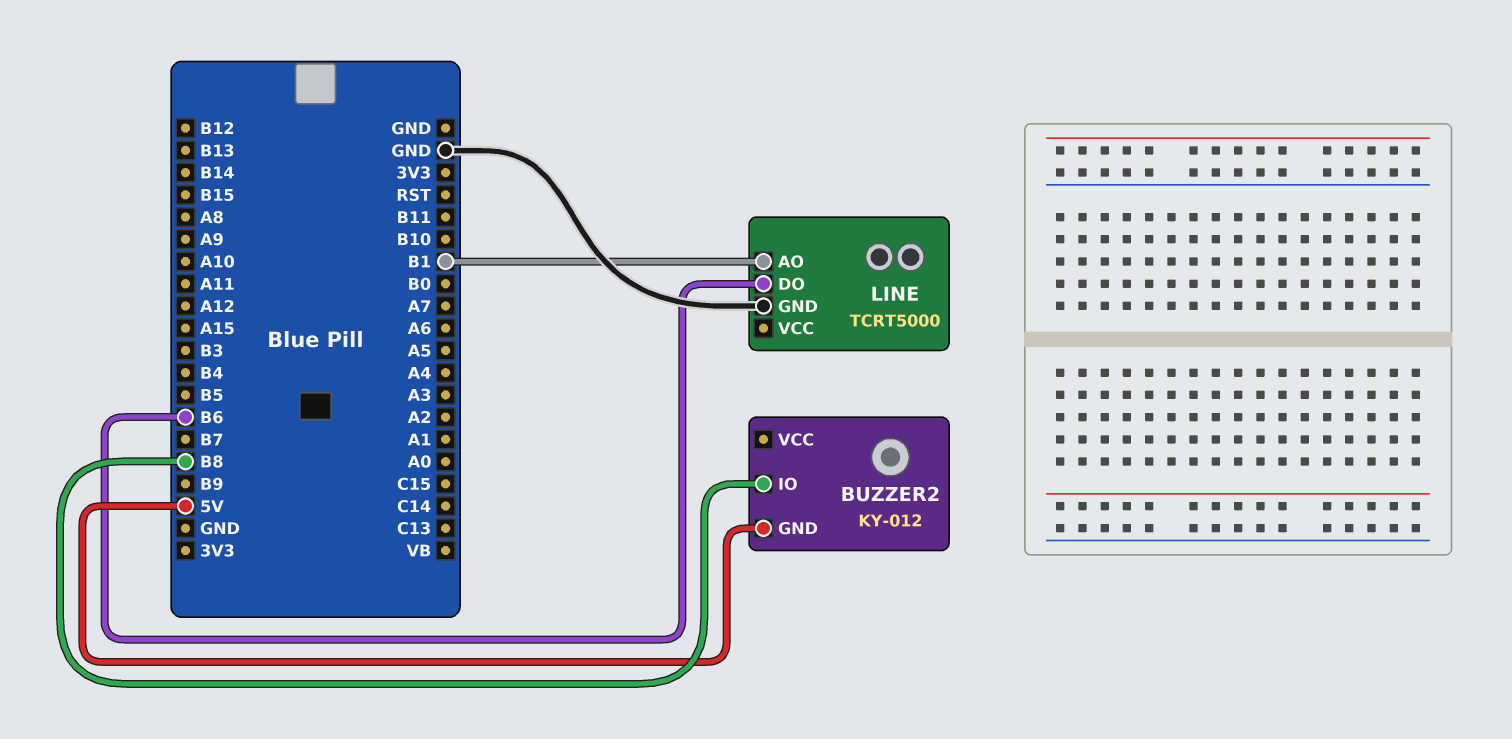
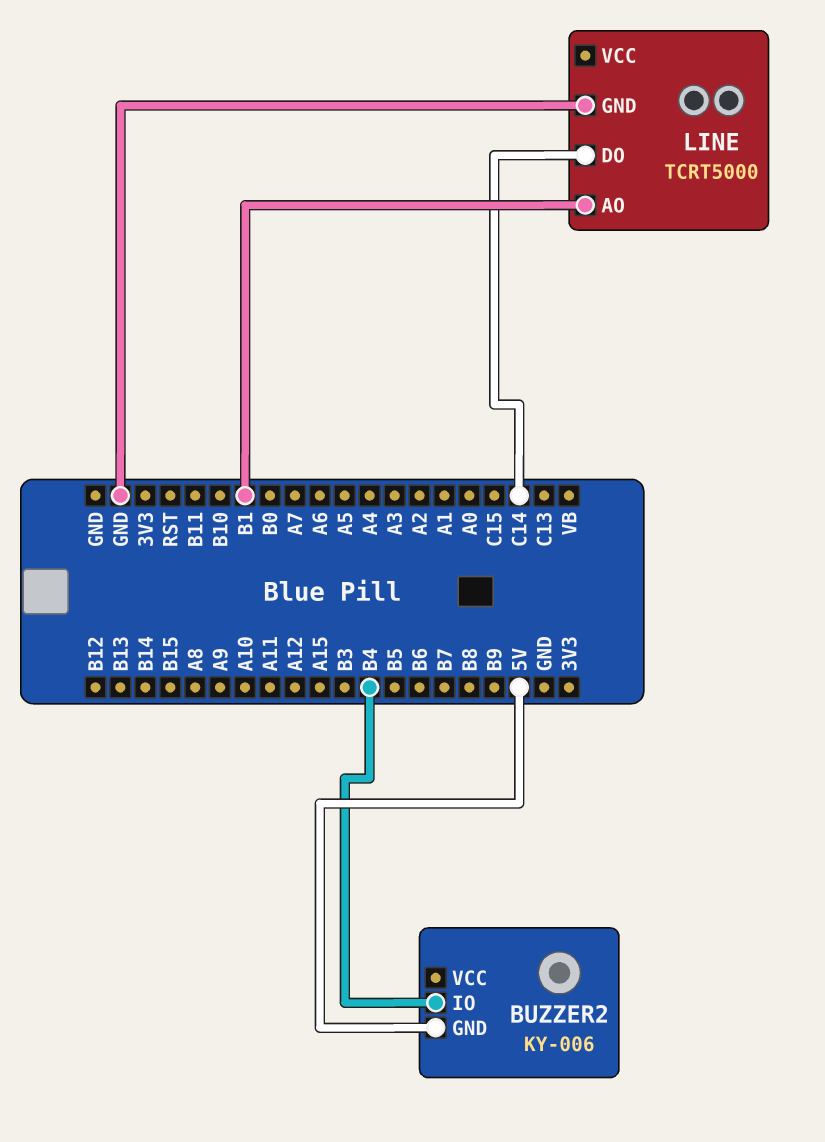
BUZZER2: KY-012 -> KY-006
BUZZER2 pin IO: B8 -> B4
LINE pin DO: B6 -> C14

